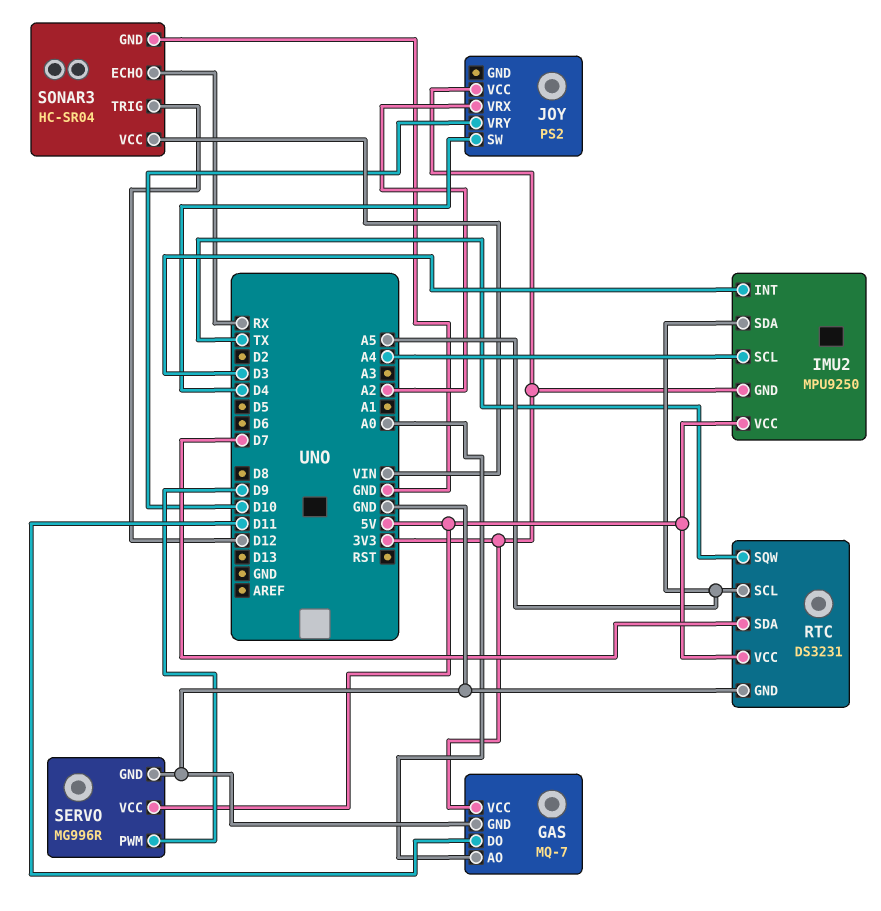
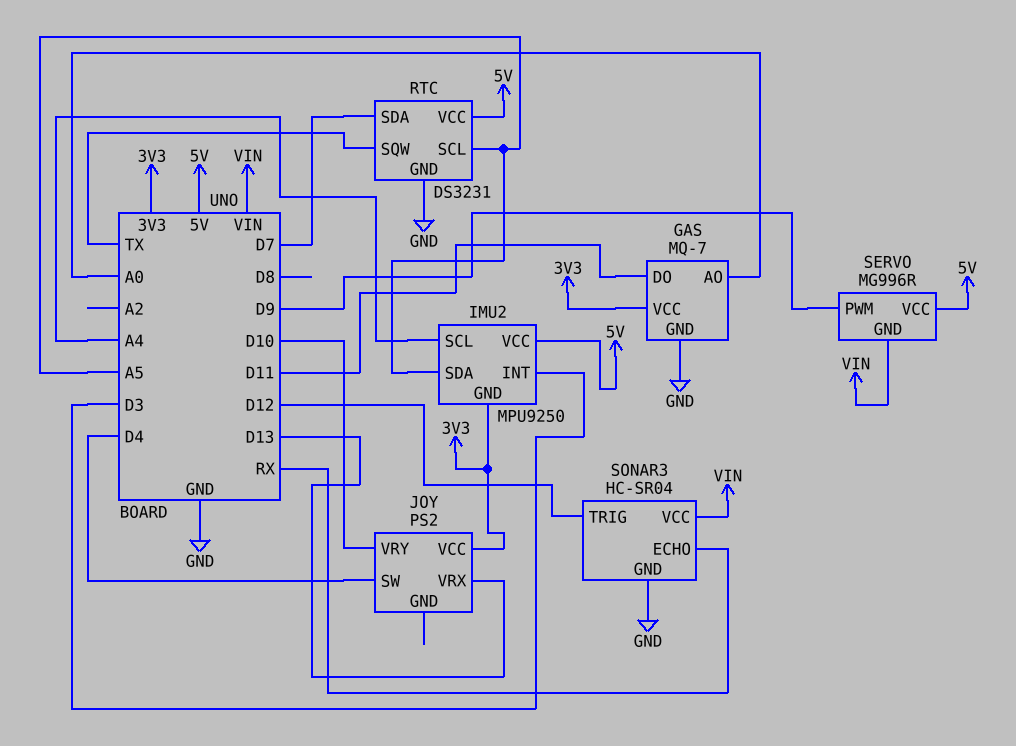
JOY pin VRX: A2 -> D13
SERVO pin GND: GND -> VIN

